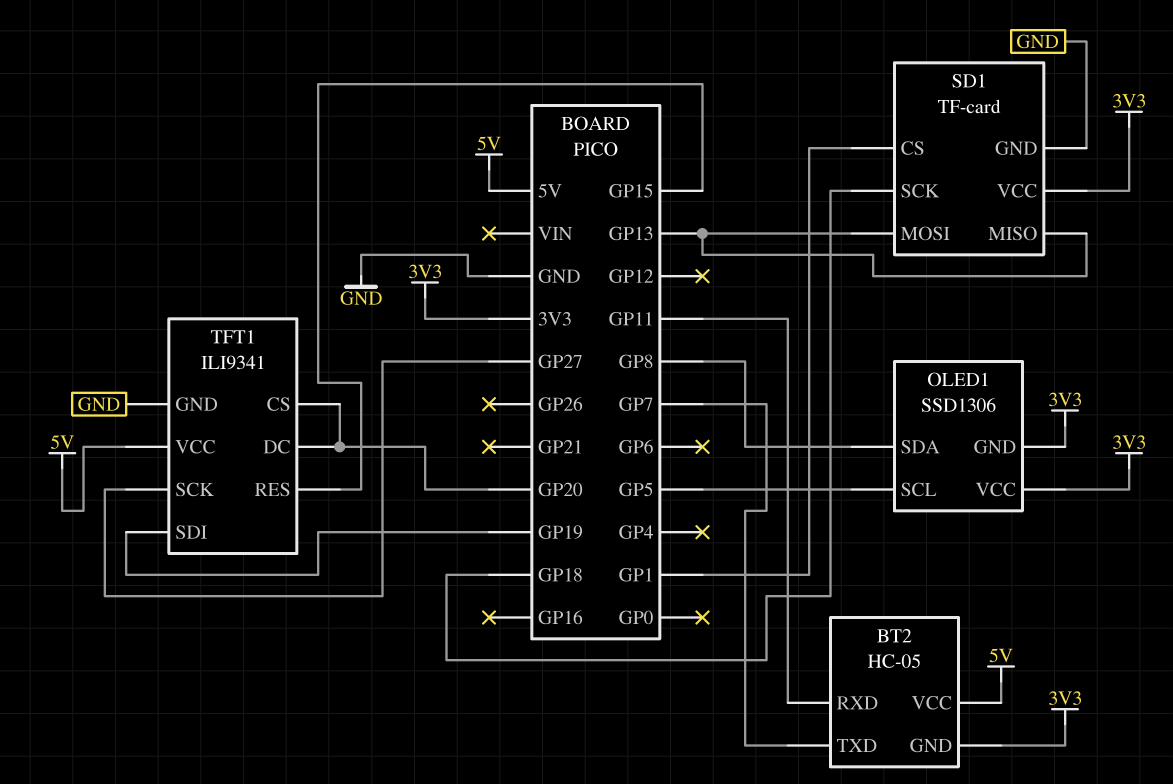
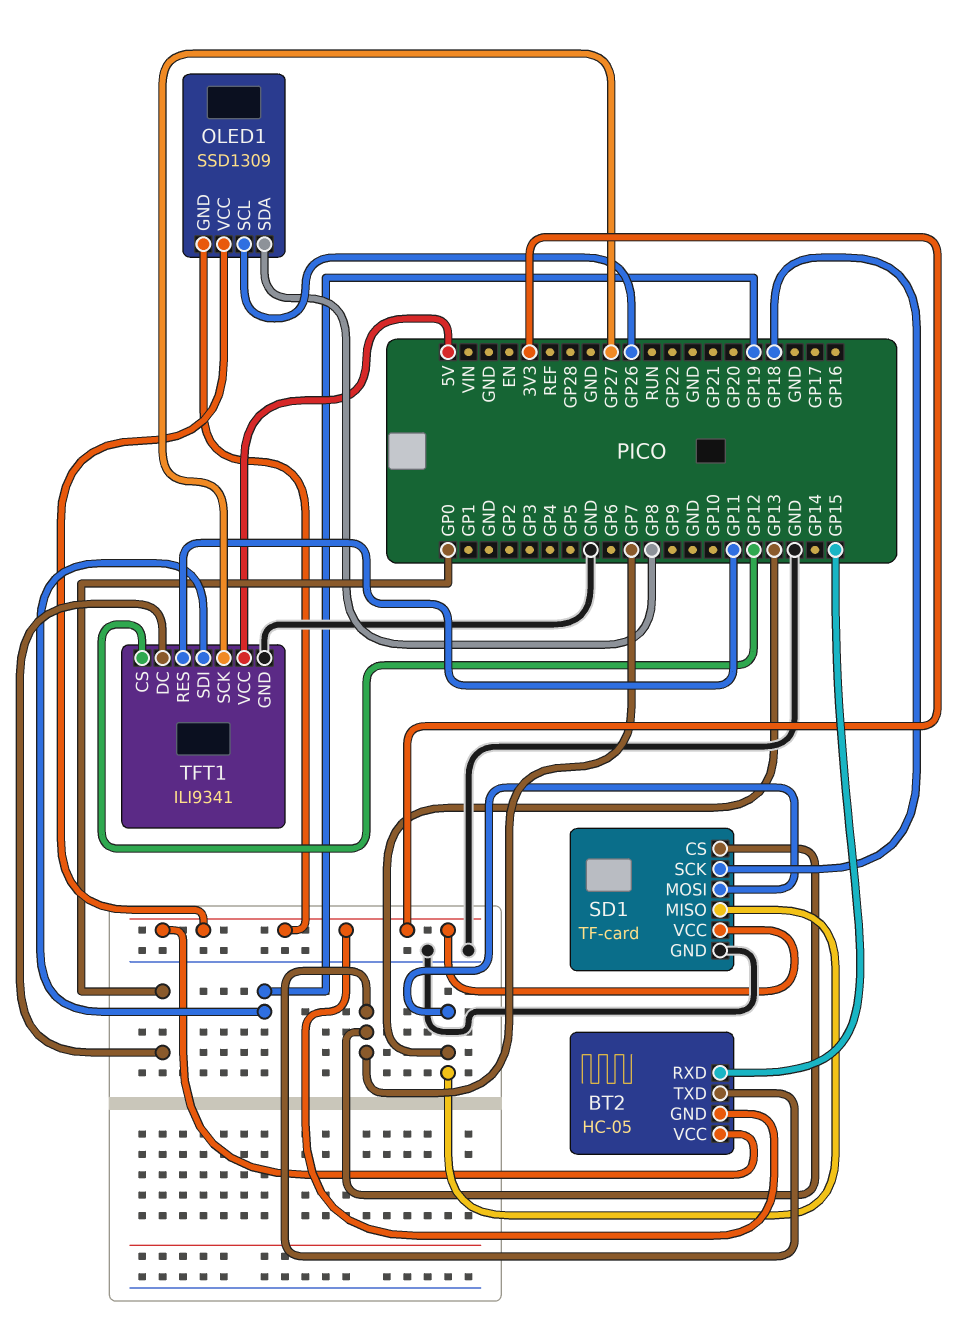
BT2 pin RXD: GP11 -> GP15
BT2 pin VCC: 5V -> 3V3
OLED1: SSD1306 -> SSD1309
OLED1 pin SCL: GP5 -> GP26
SD1 pin CS: GP1 -> GP7
TFT1 pin CS: GP20 -> GP12
TFT1 pin DC: GP20 -> GP0
TFT1 pin RES: GP15 -> GP11

